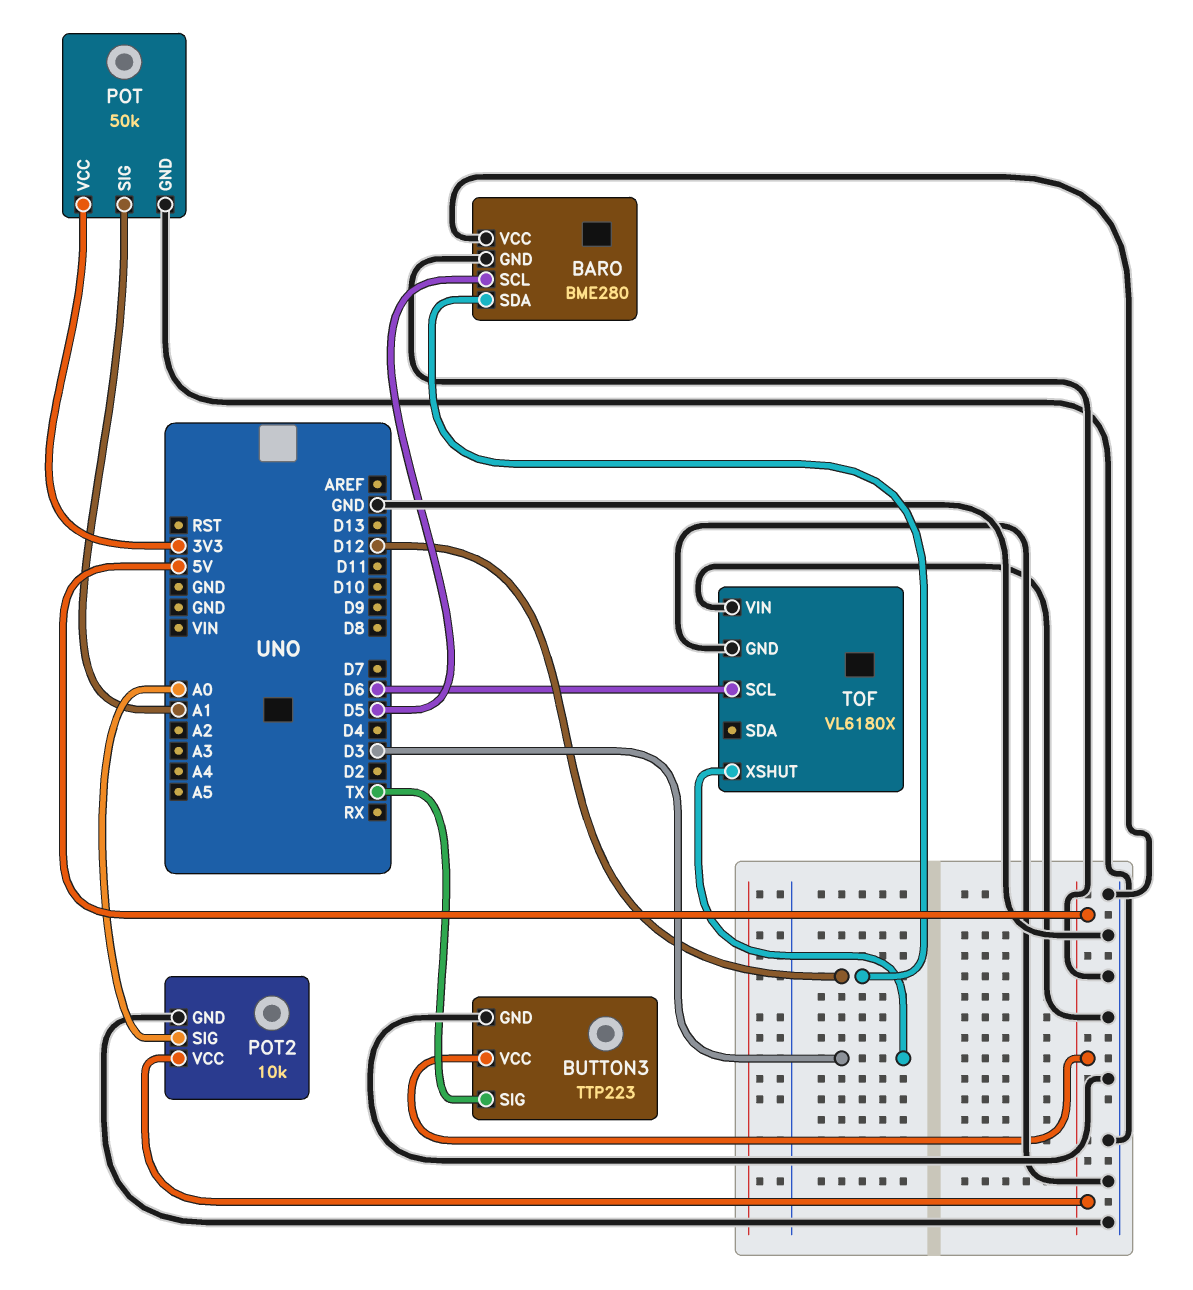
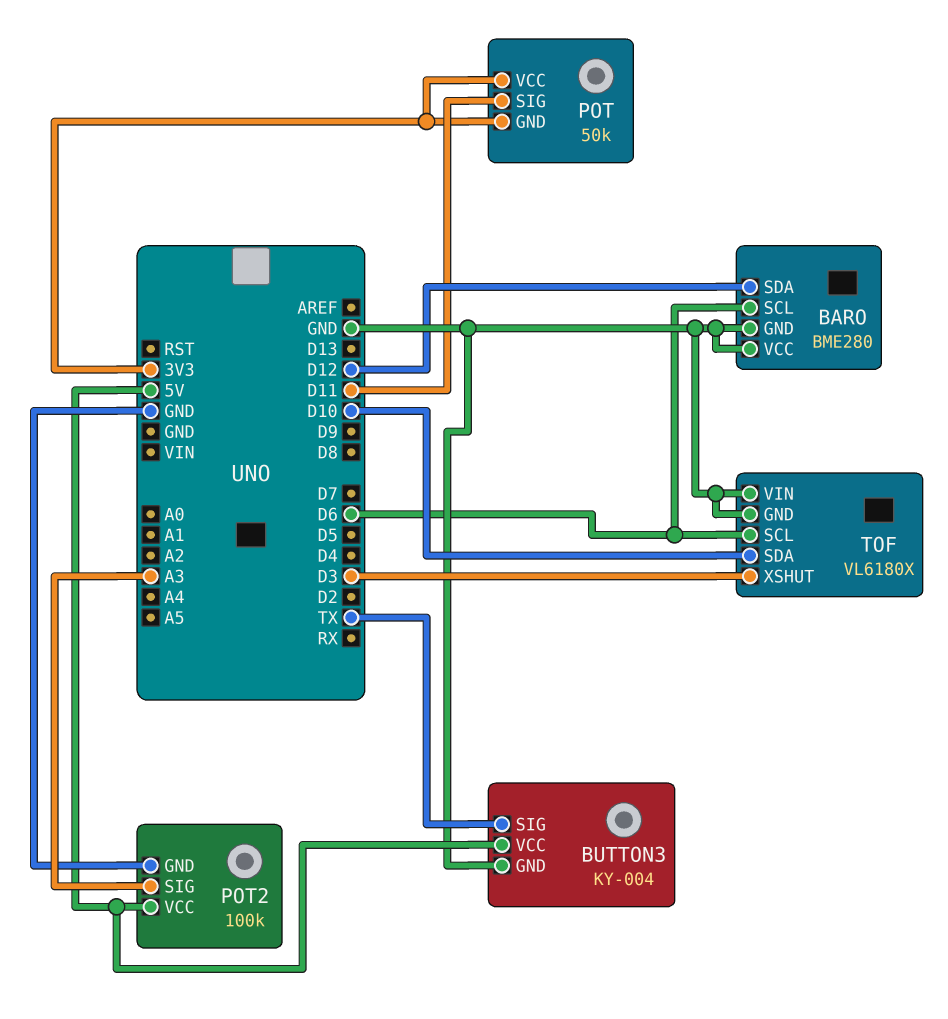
BARO pin SCL: D5 -> D6
BUTTON3: TTP223 -> KY-004
POT pin GND: GND -> 3V3
POT pin SIG: A1 -> D11
POT2: 10k -> 100k
POT2 pin SIG: A0 -> A3
TOF pin SDA: none -> D10

